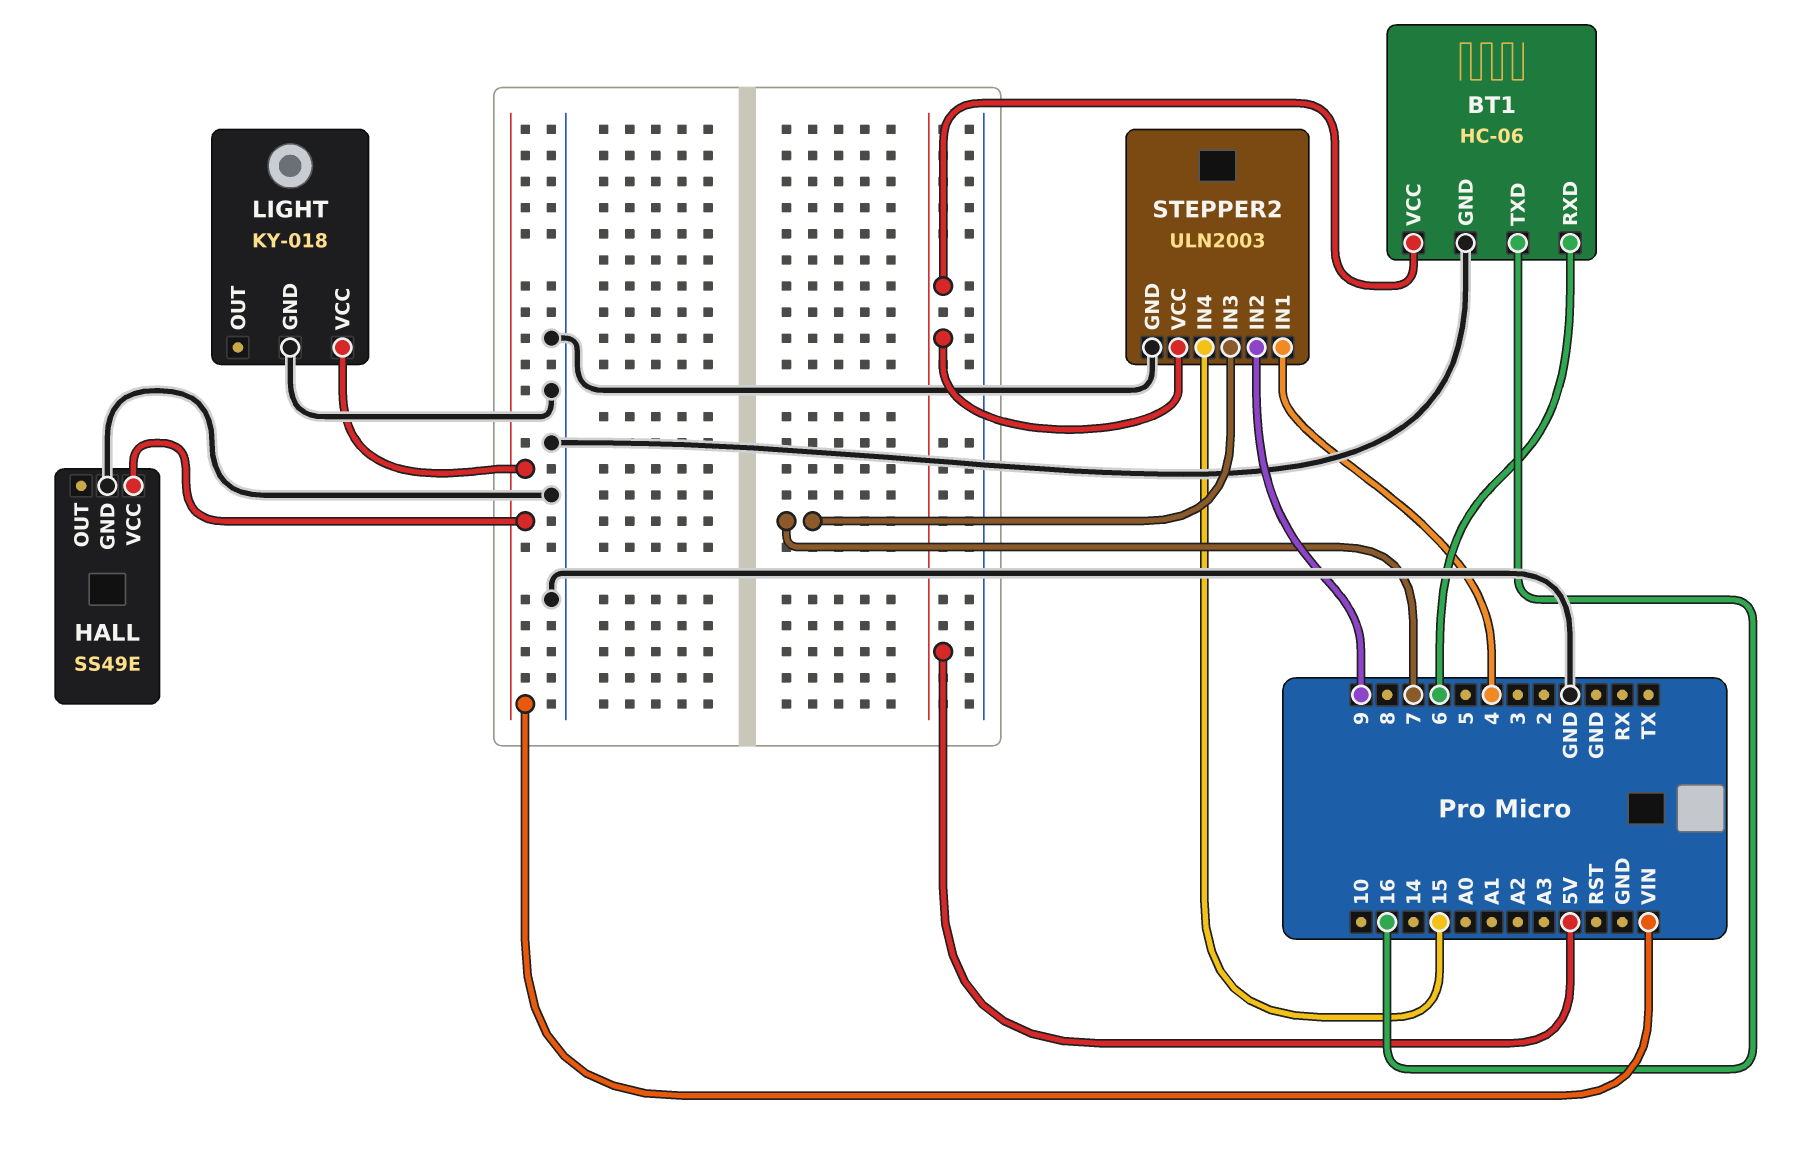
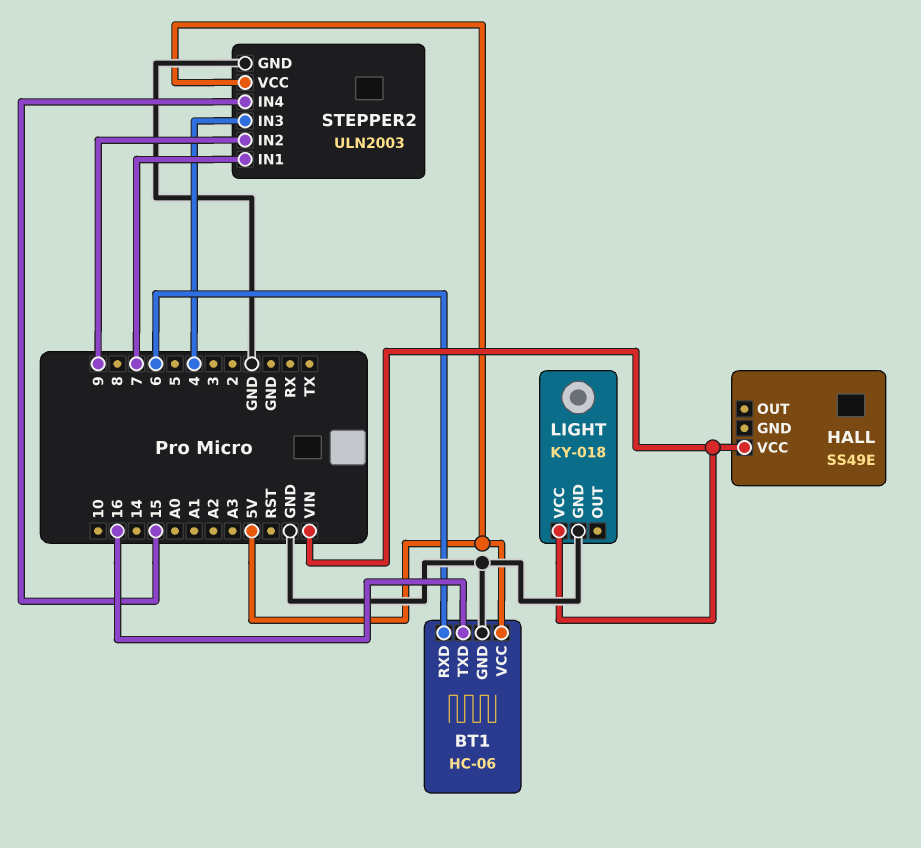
HALL pin GND: GND -> none
STEPPER2 pin IN1: 4 -> 7
STEPPER2 pin IN3: 7 -> 4

